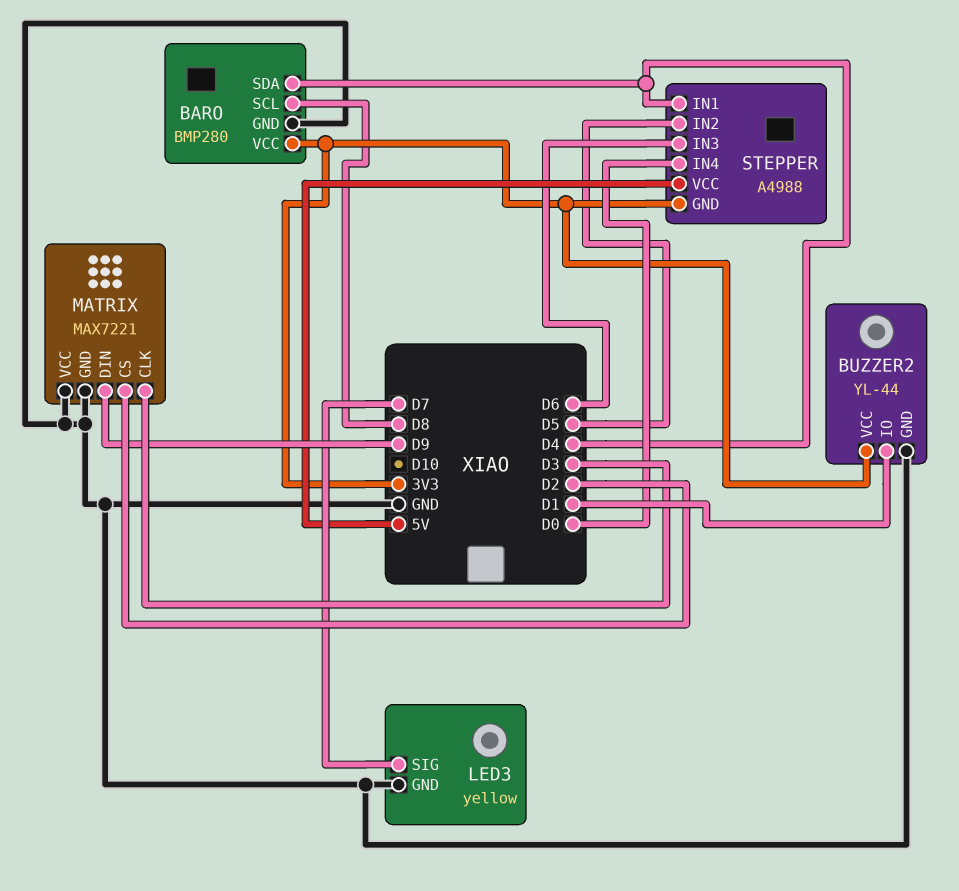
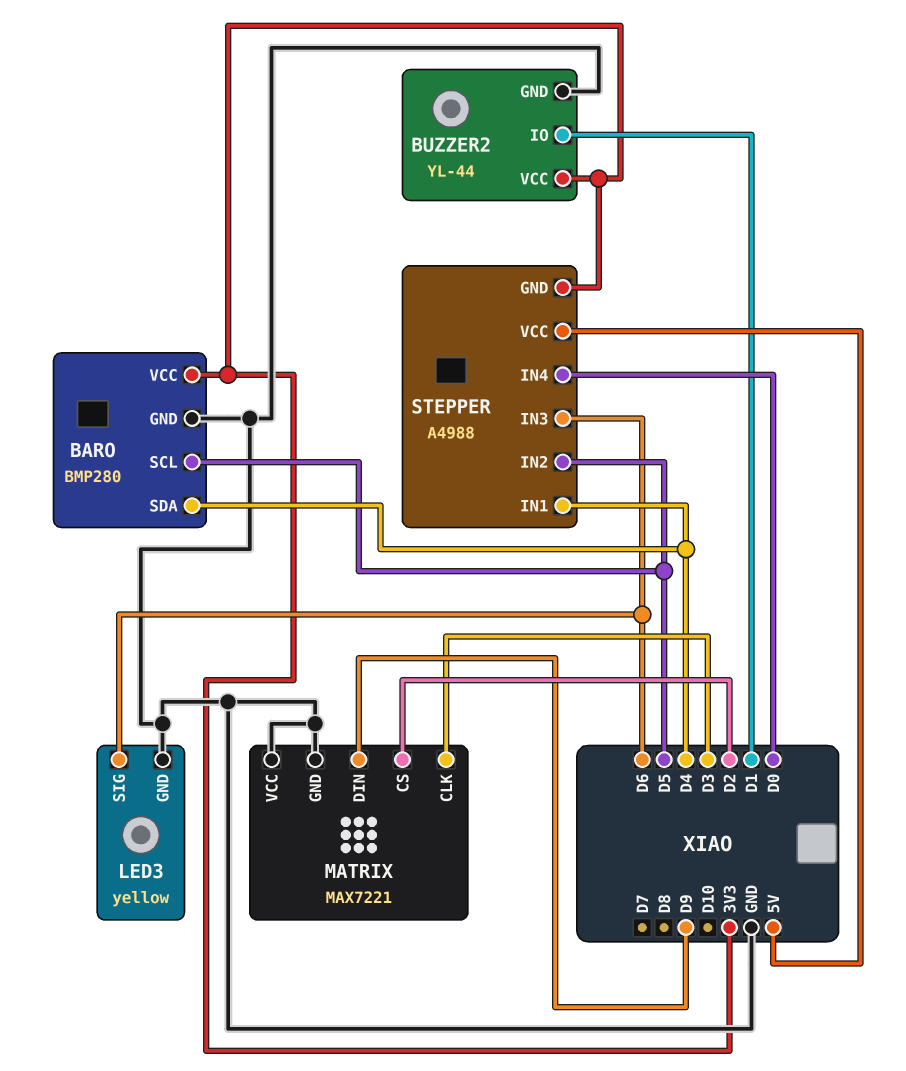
BARO pin SCL: D8 -> D5
LED3 pin SIG: D7 -> D6

